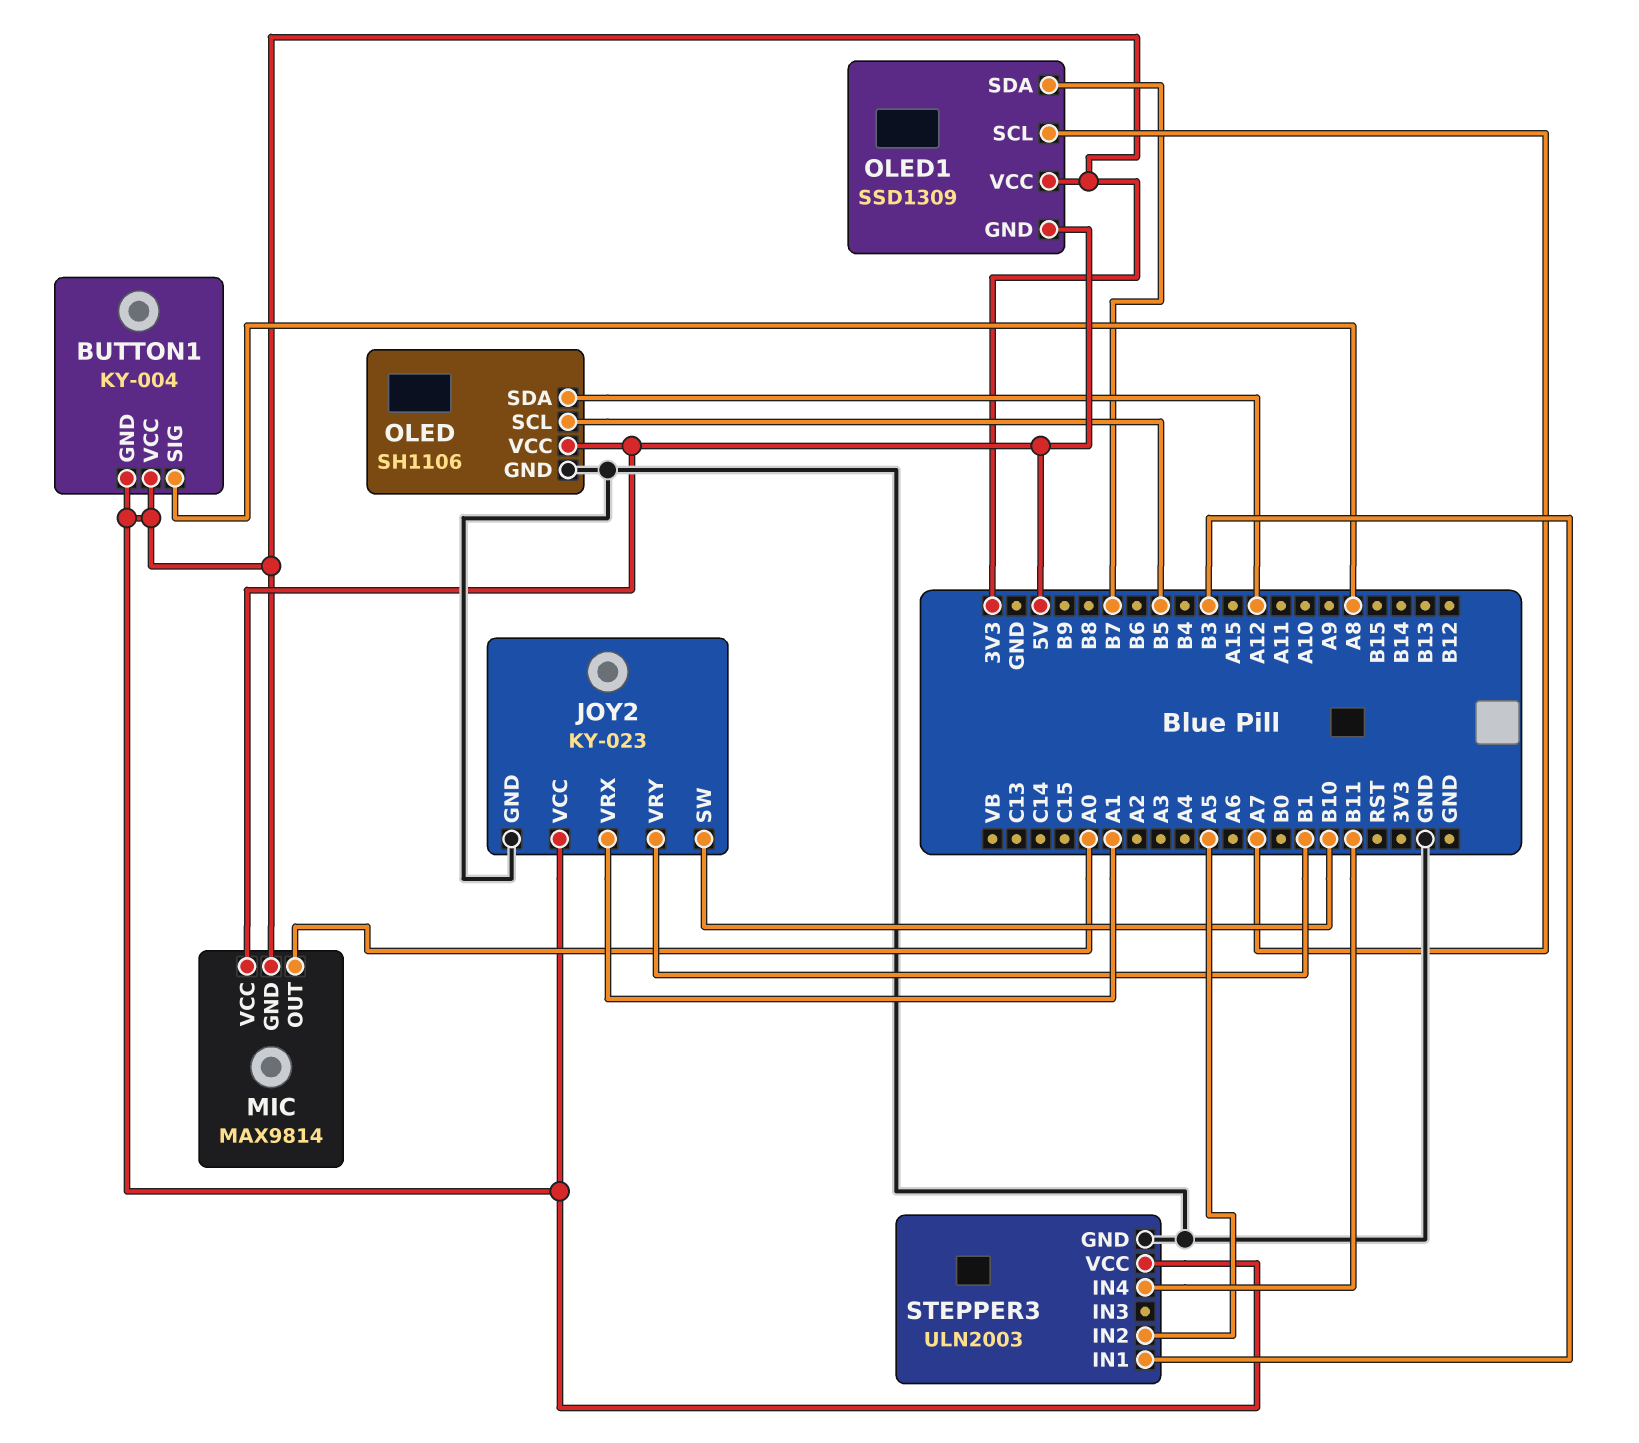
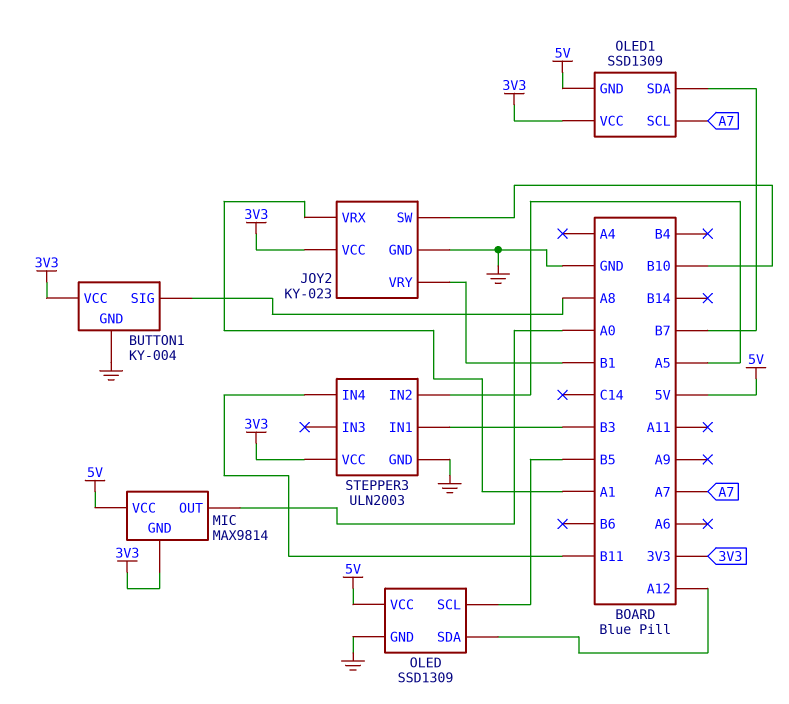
BUTTON1 pin GND: 3V3 -> GND
OLED: SH1106 -> SSD1309

